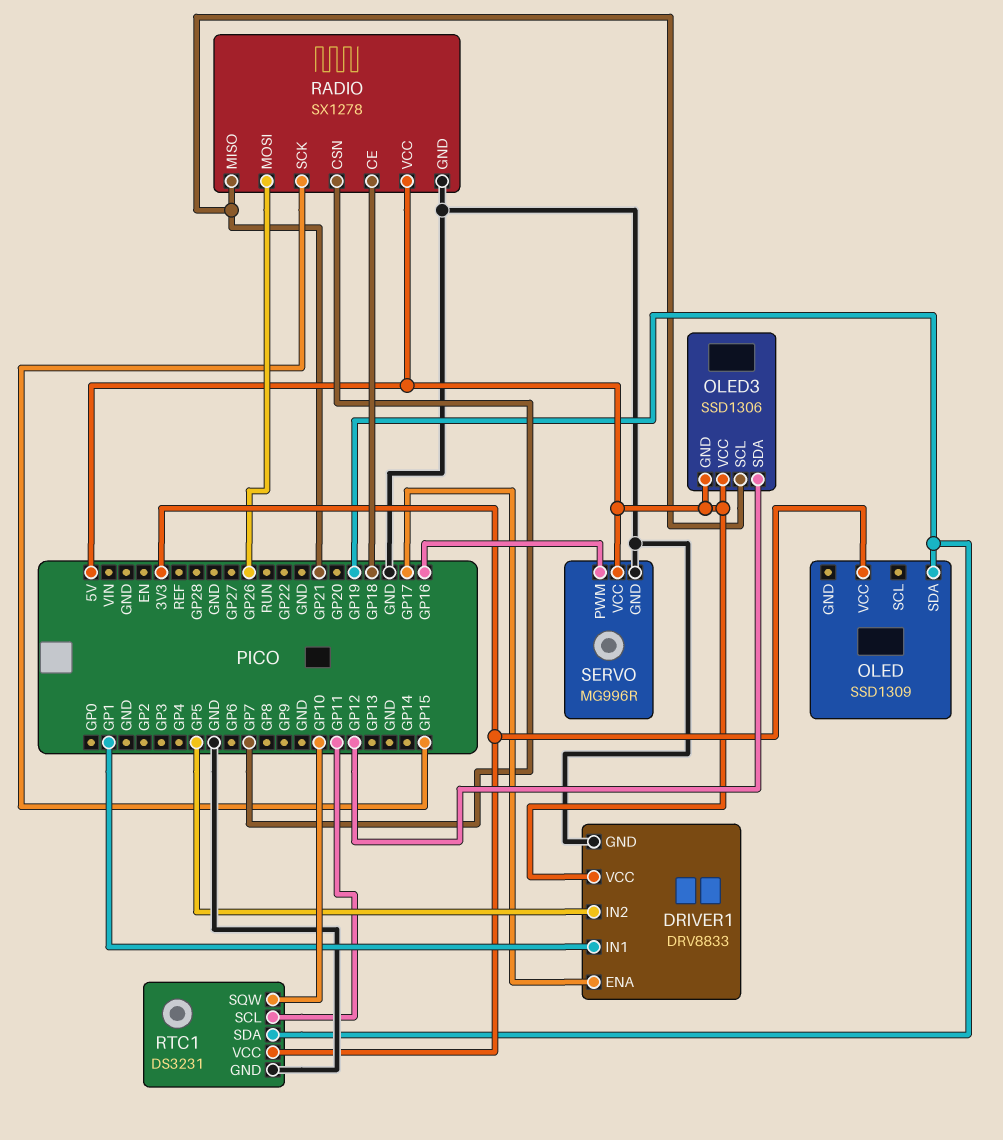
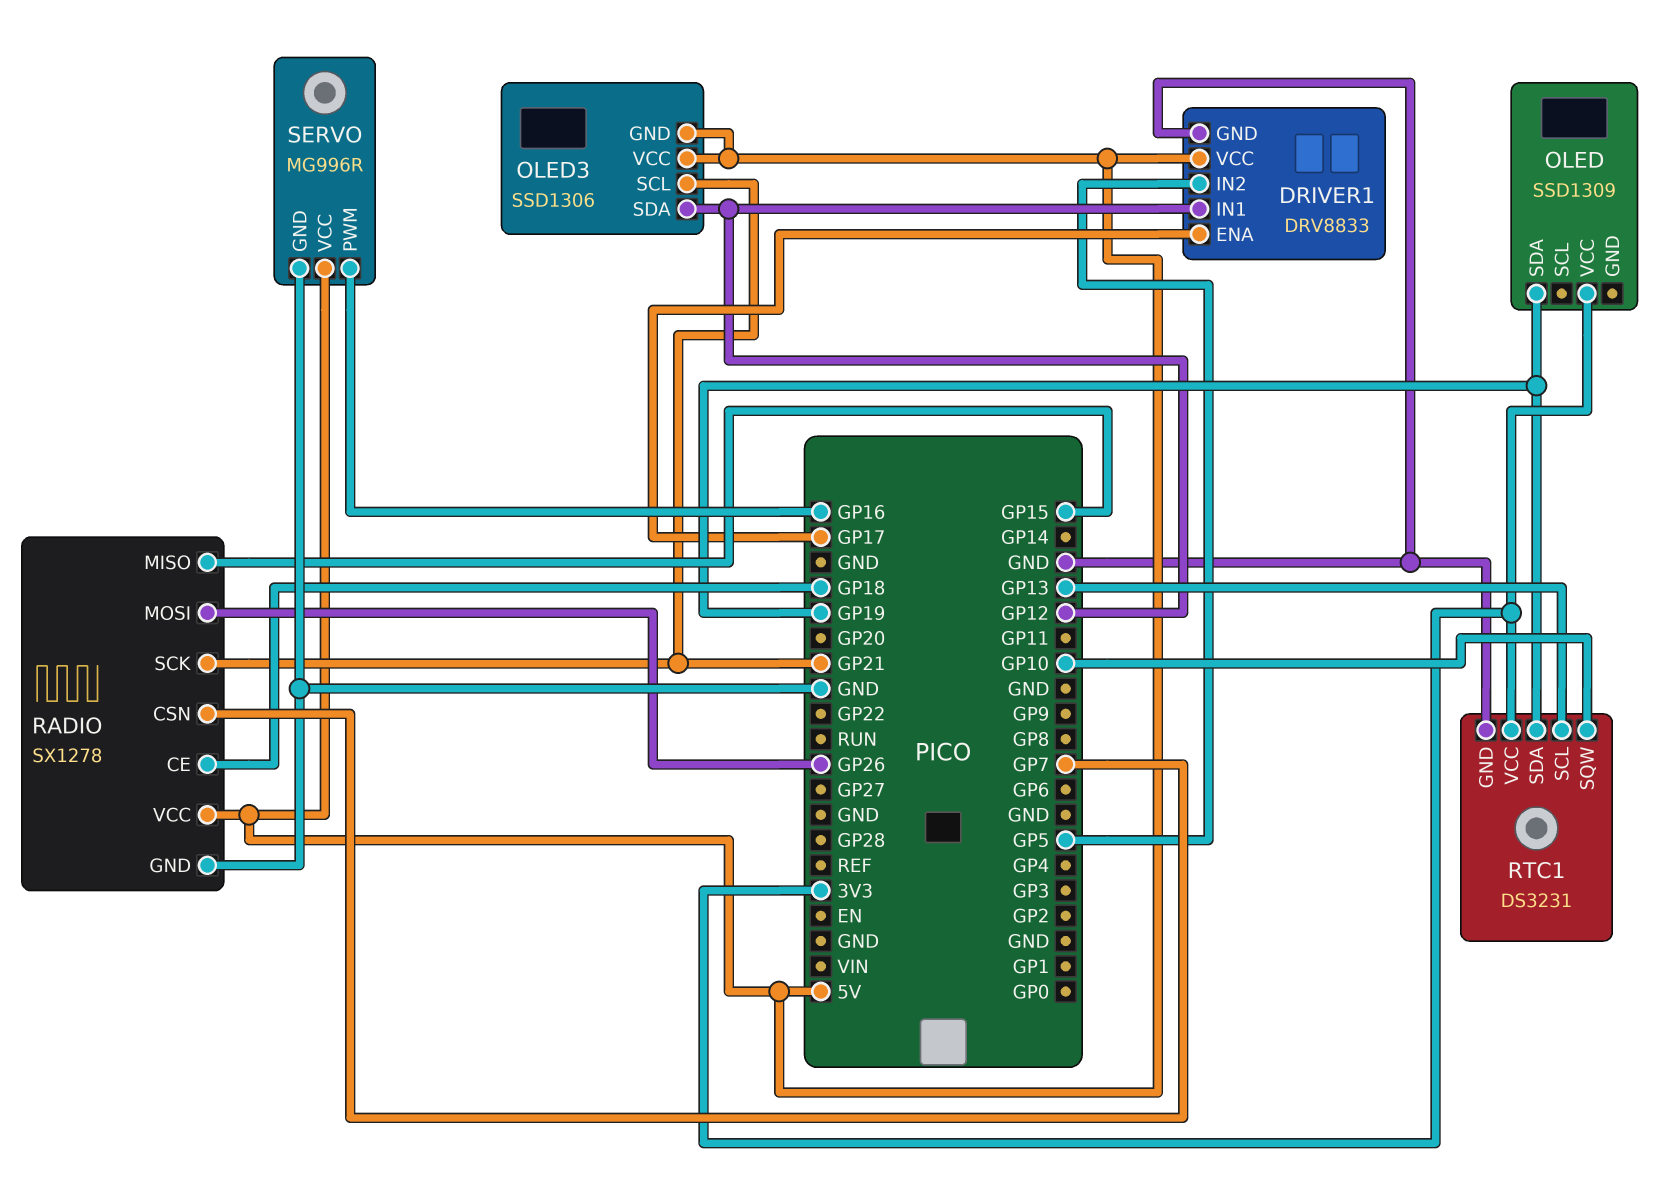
DRIVER1 pin IN1: GP1 -> GP12
RADIO pin MISO: GP21 -> GP15
RADIO pin SCK: GP15 -> GP21
RTC1 pin SCL: GP11 -> GP13

